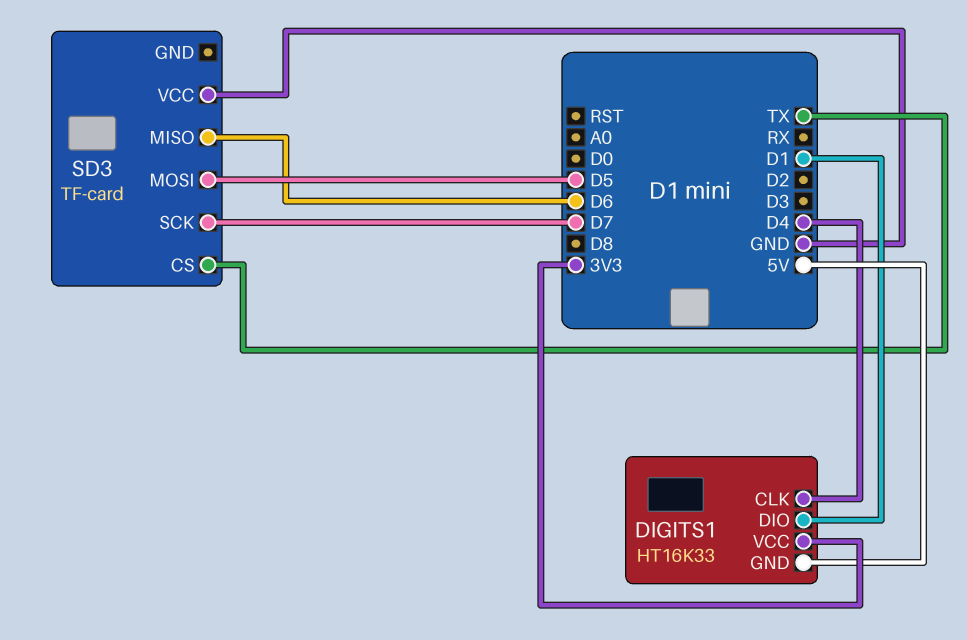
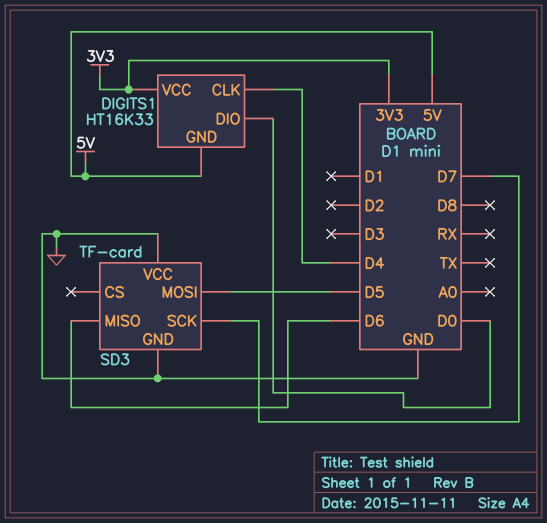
DIGITS1 pin DIO: D1 -> D0
SD3 pin CS: TX -> none
SD3 pin GND: none -> GND

